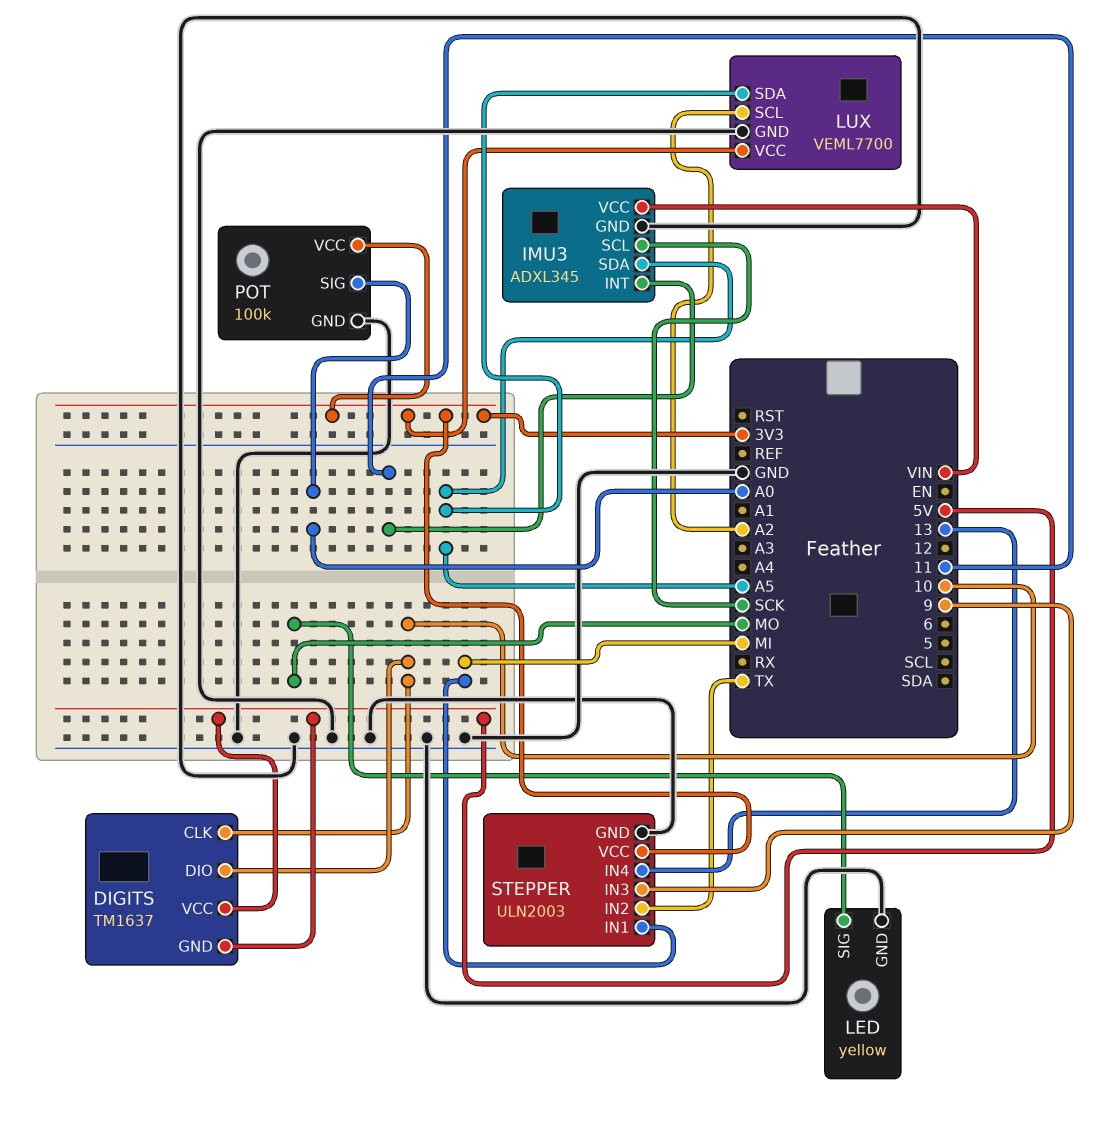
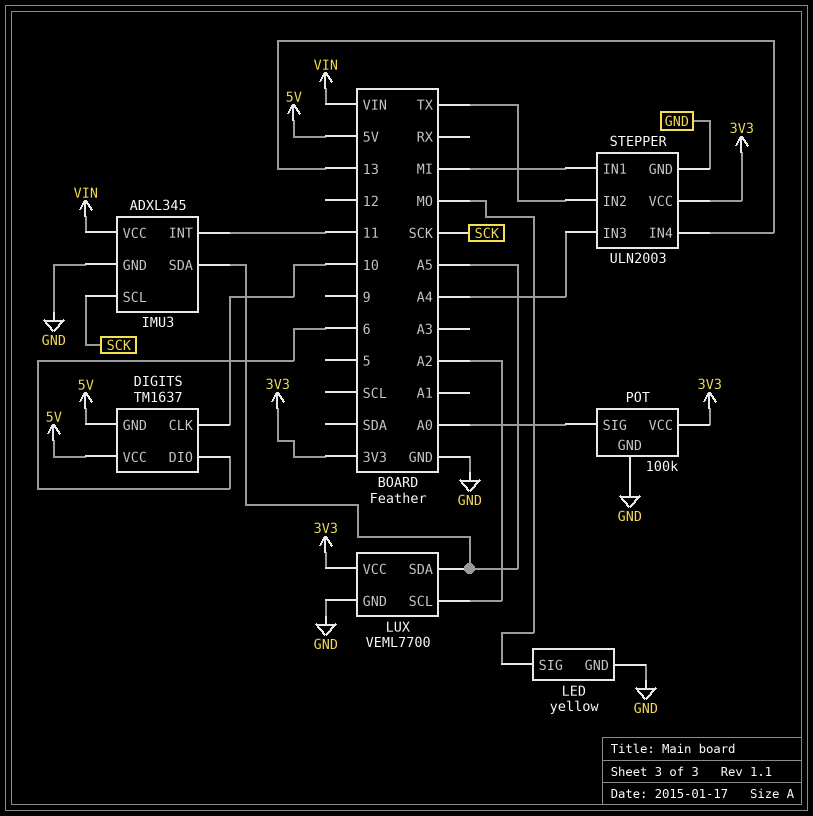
DIGITS pin DIO: 10 -> 6
STEPPER pin IN3: 9 -> A4

